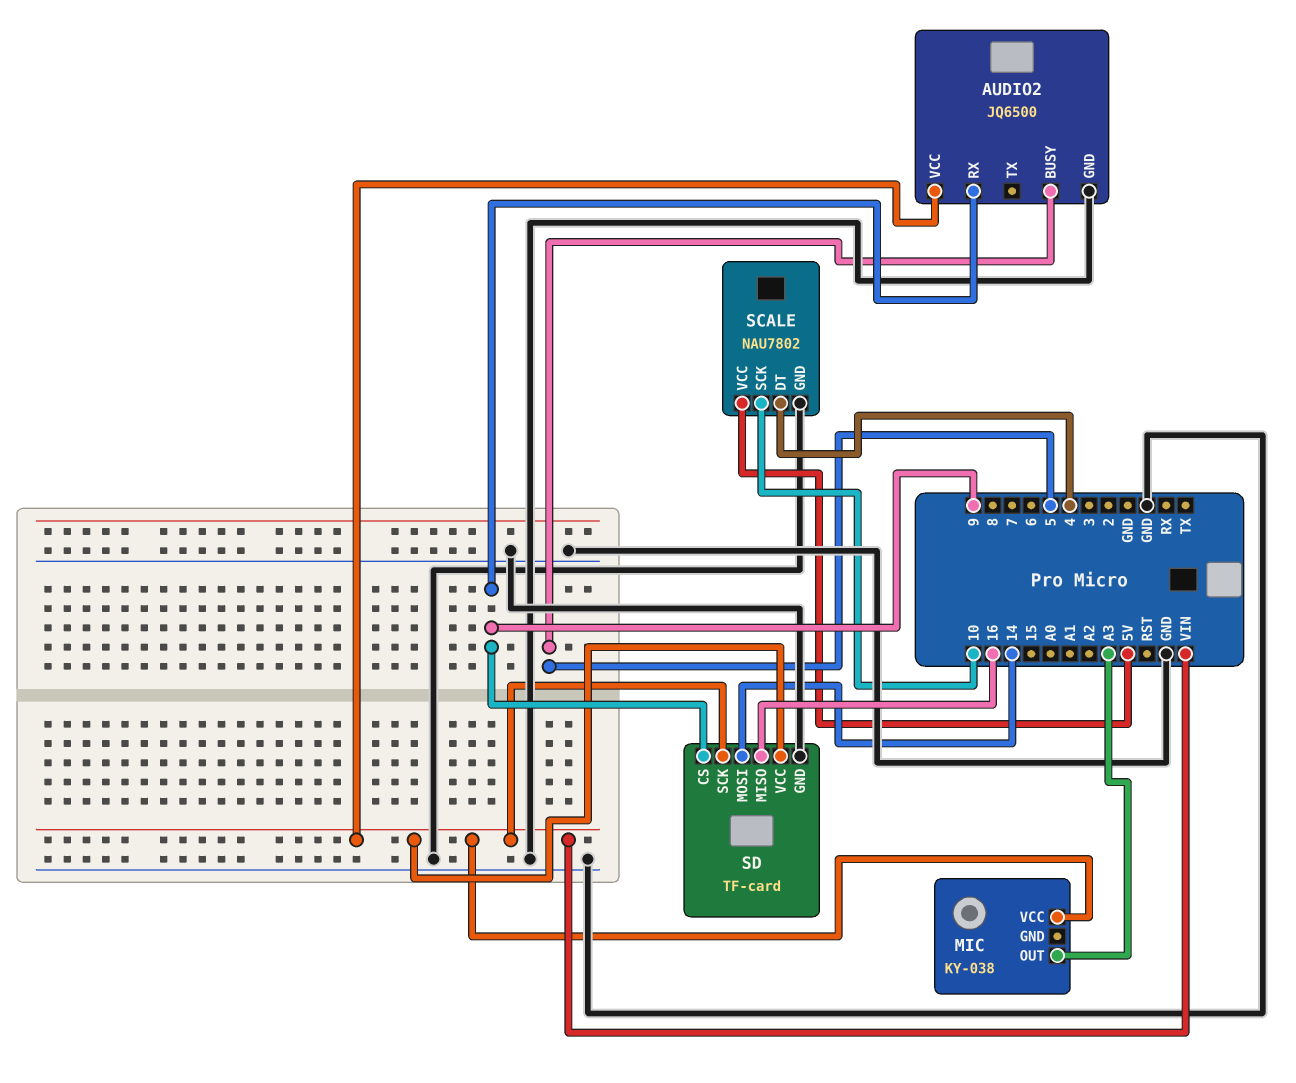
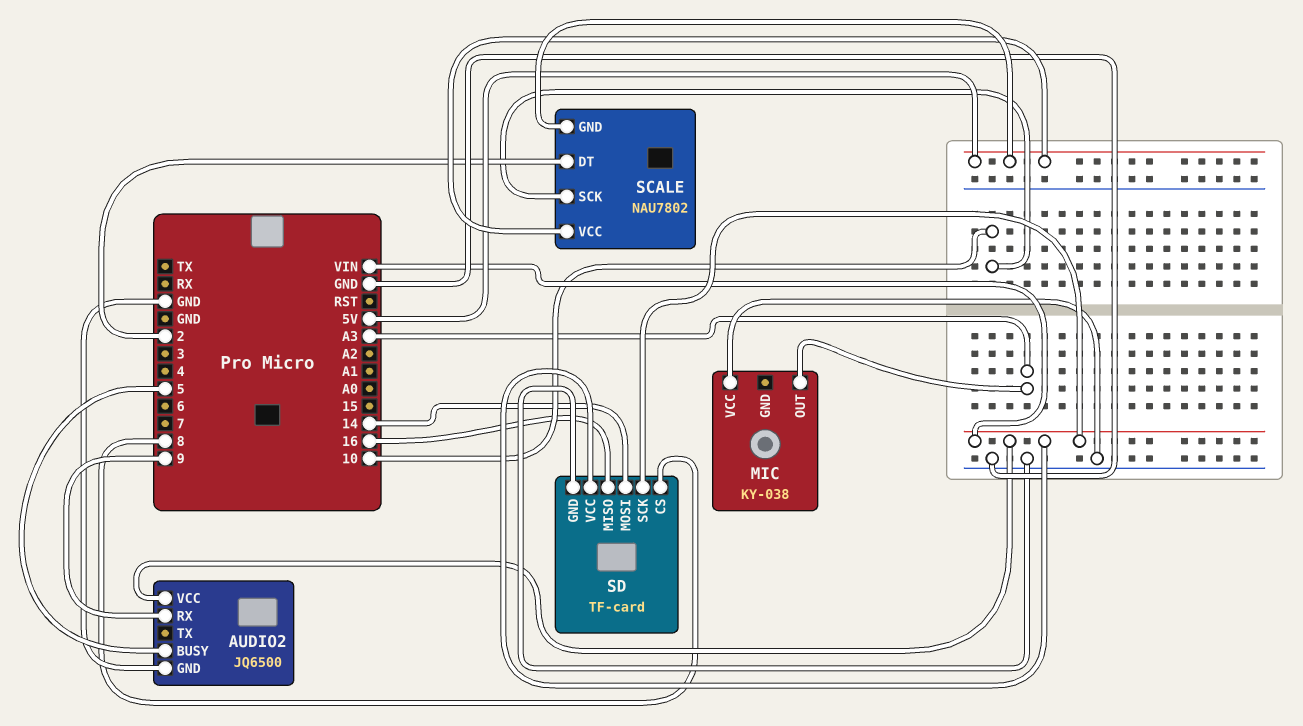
MIC pin VCC: VIN -> GND
SCALE pin DT: 4 -> 2
SCALE pin GND: GND -> 5V
SD pin CS: 9 -> 8

